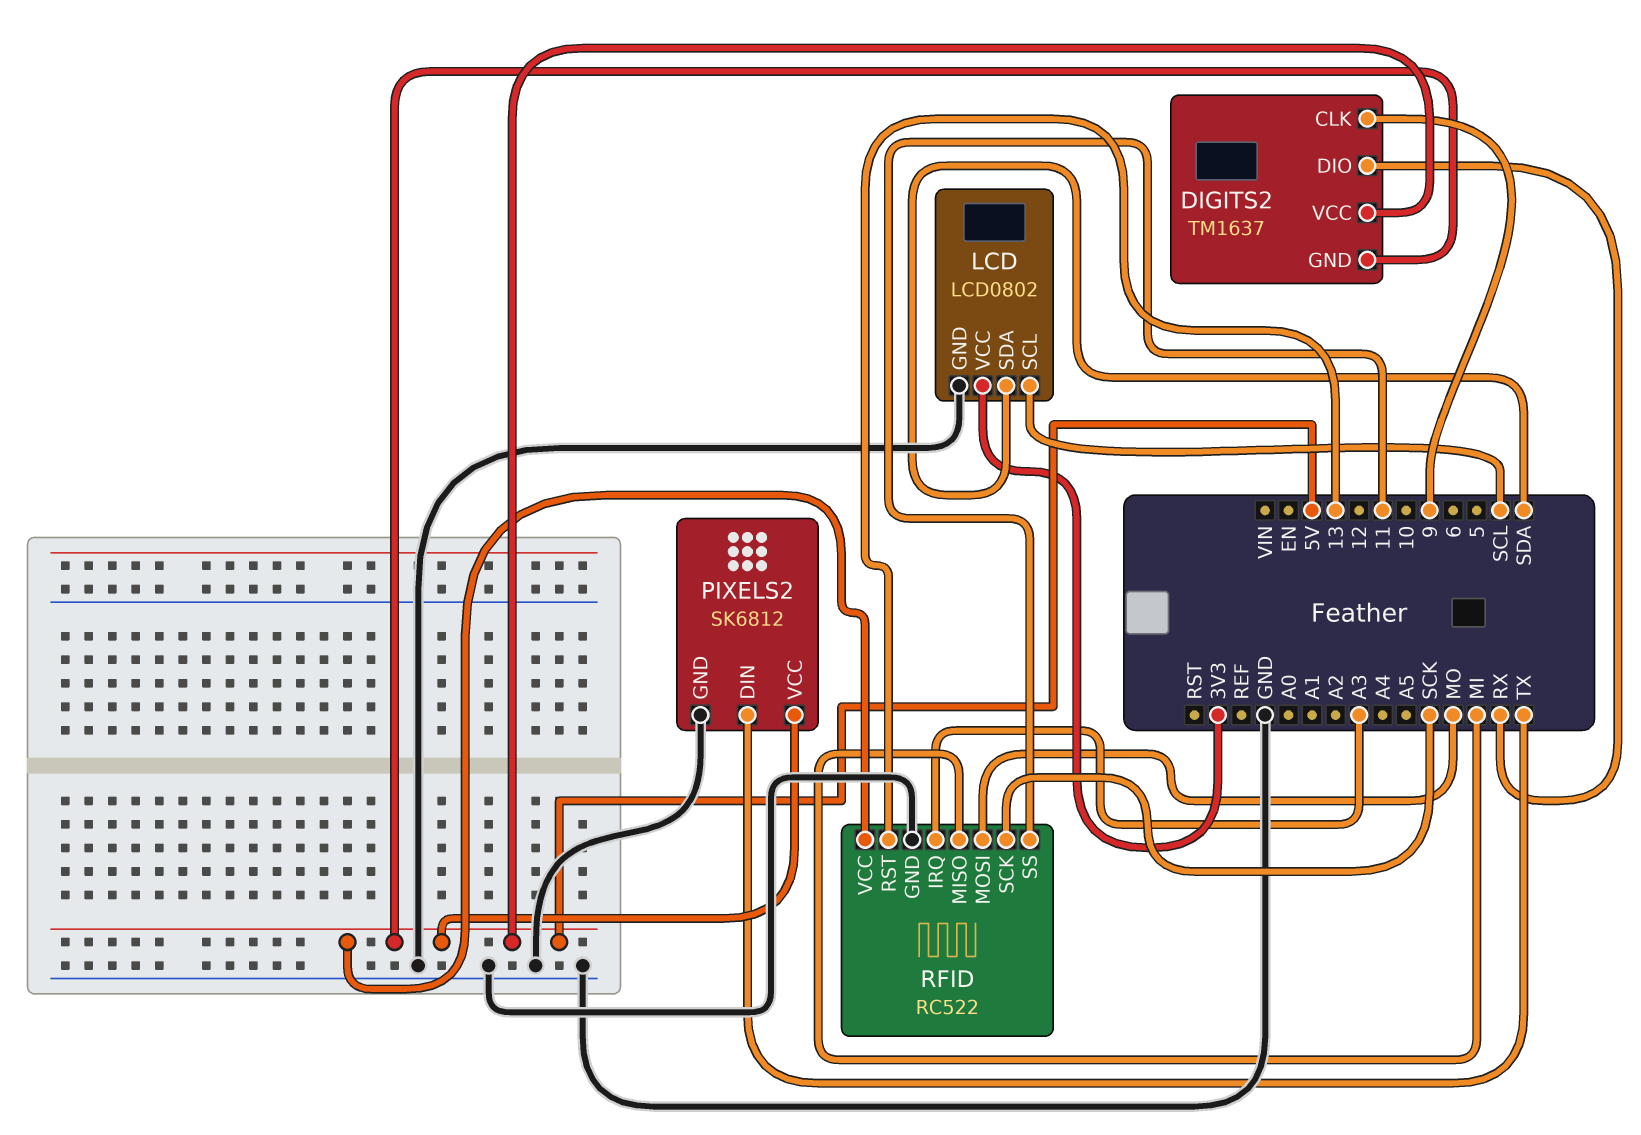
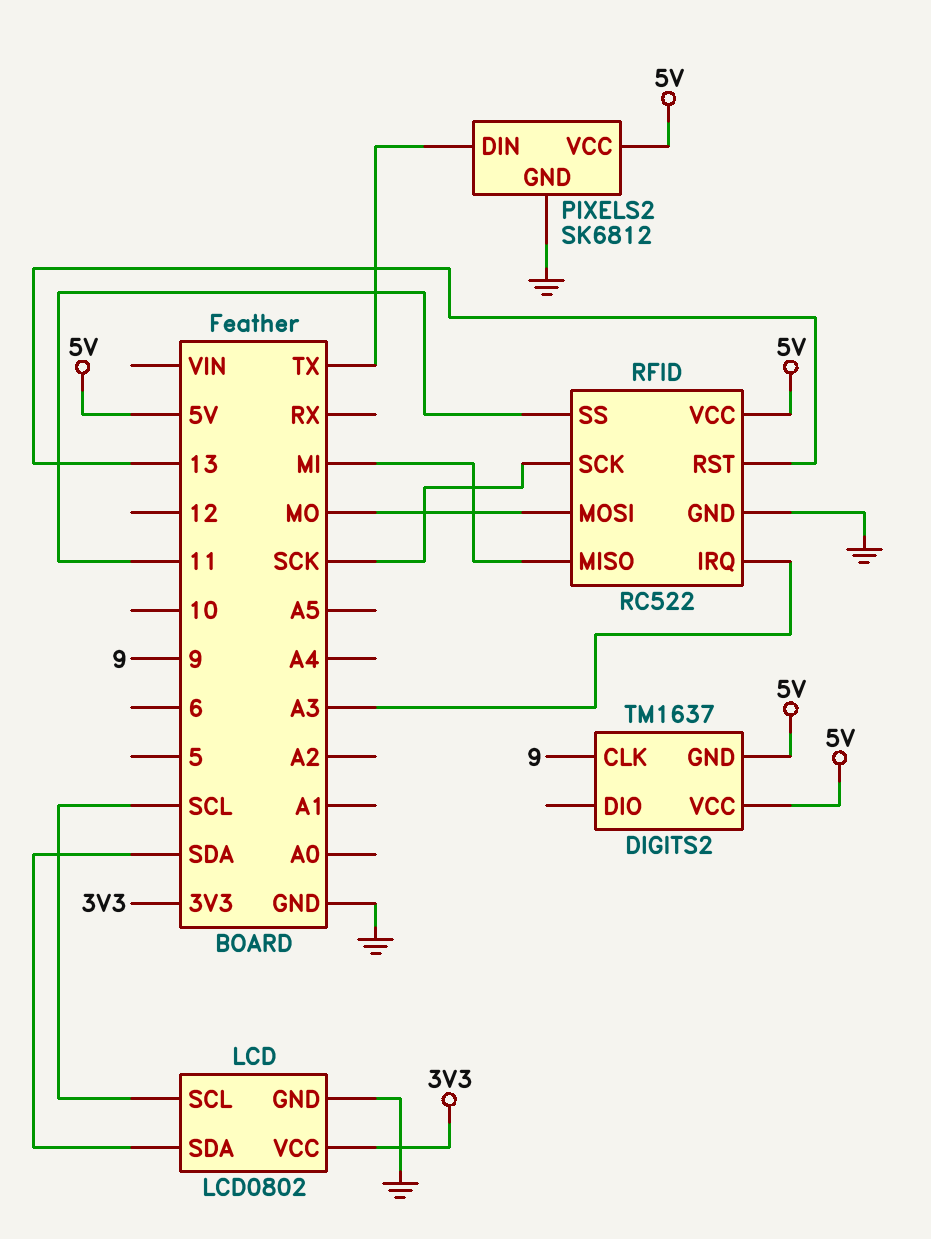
DIGITS2 pin DIO: RX -> none

